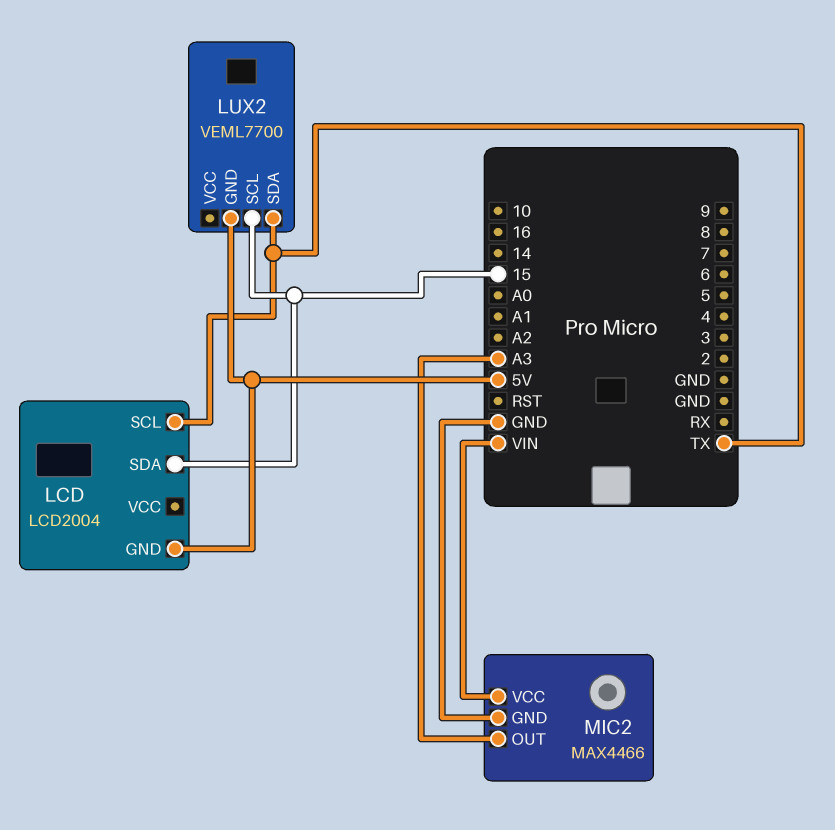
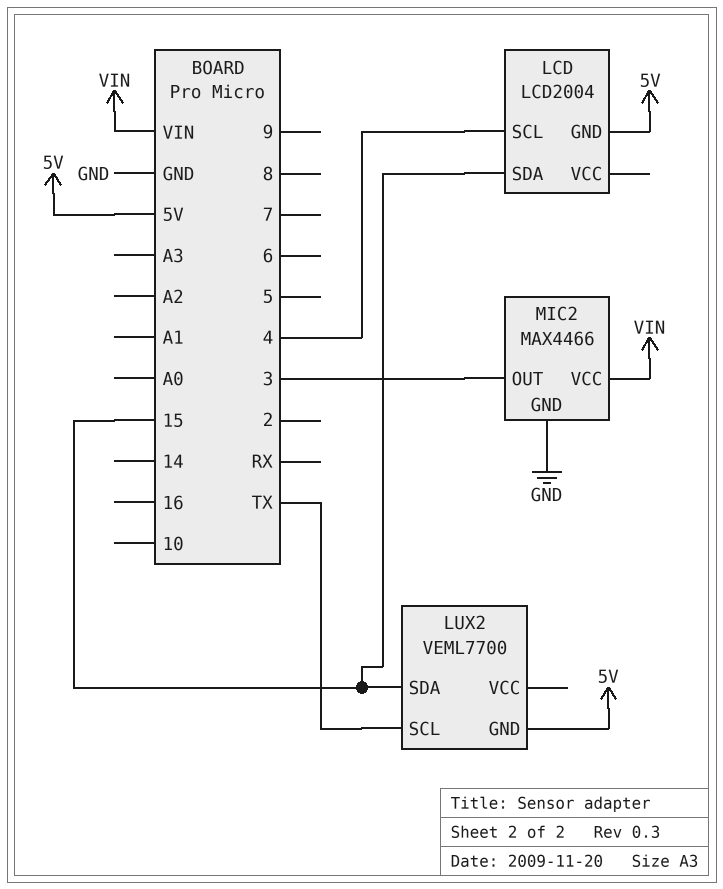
LCD pin SCL: TX -> 4
LUX2 pin SCL: 15 -> TX
LUX2 pin SDA: TX -> 15
MIC2 pin OUT: A3 -> 3

